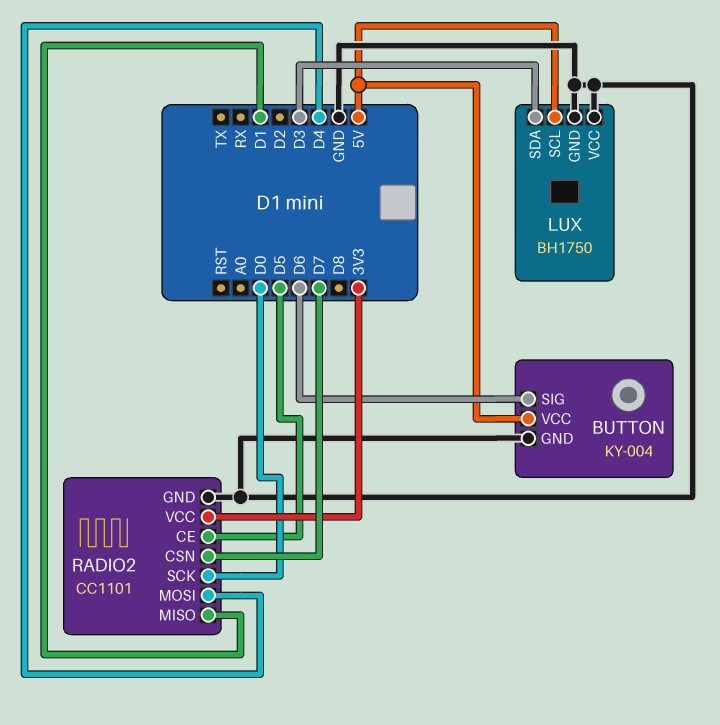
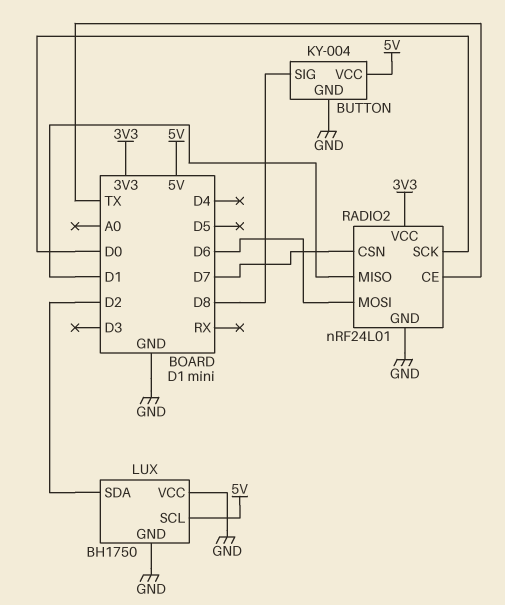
BUTTON pin SIG: D6 -> D8
LUX pin SDA: D3 -> D2
RADIO2: CC1101 -> nRF24L01
RADIO2 pin CE: D5 -> TX
RADIO2 pin MOSI: D4 -> D6

